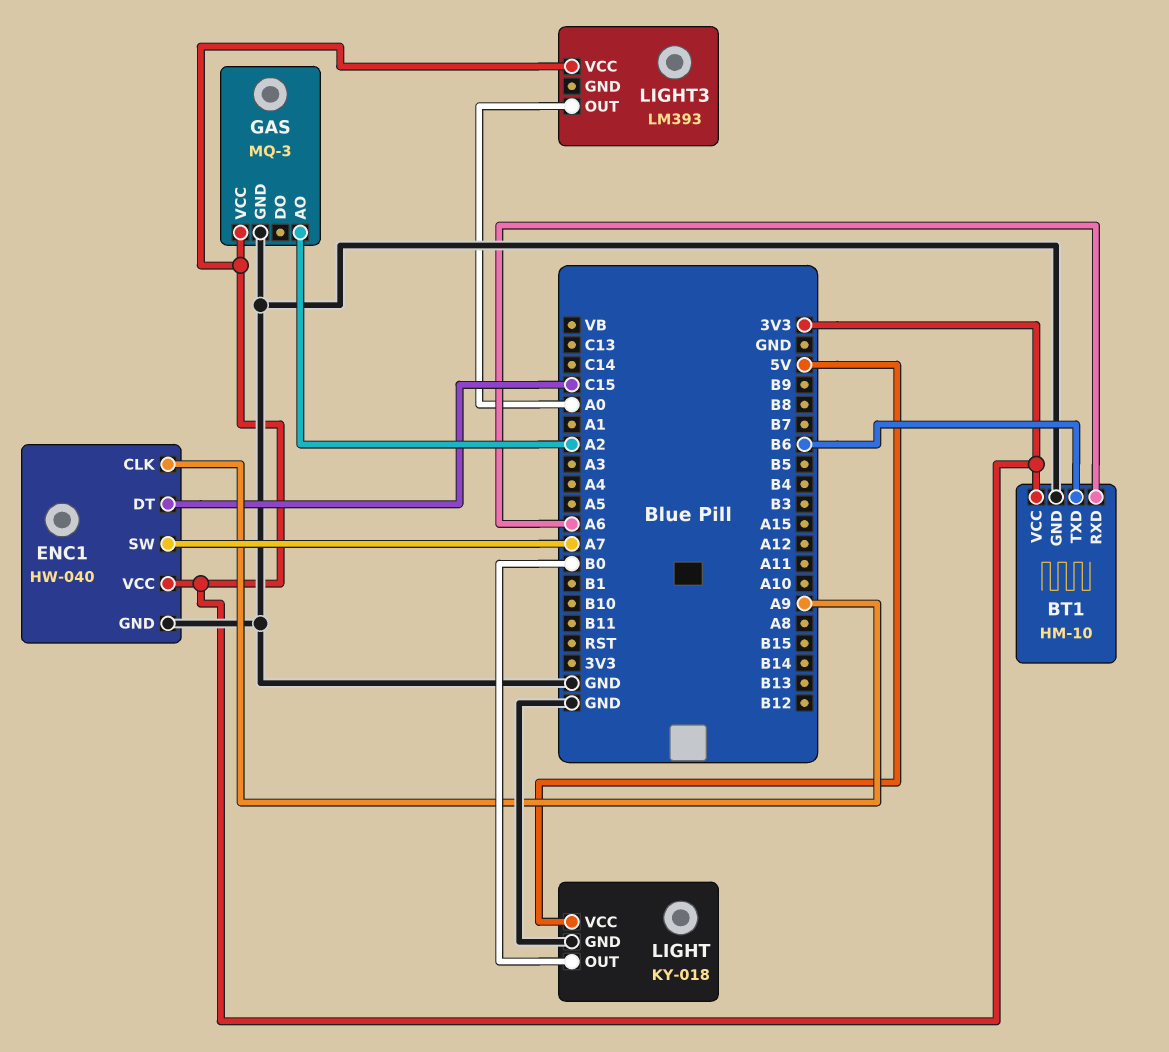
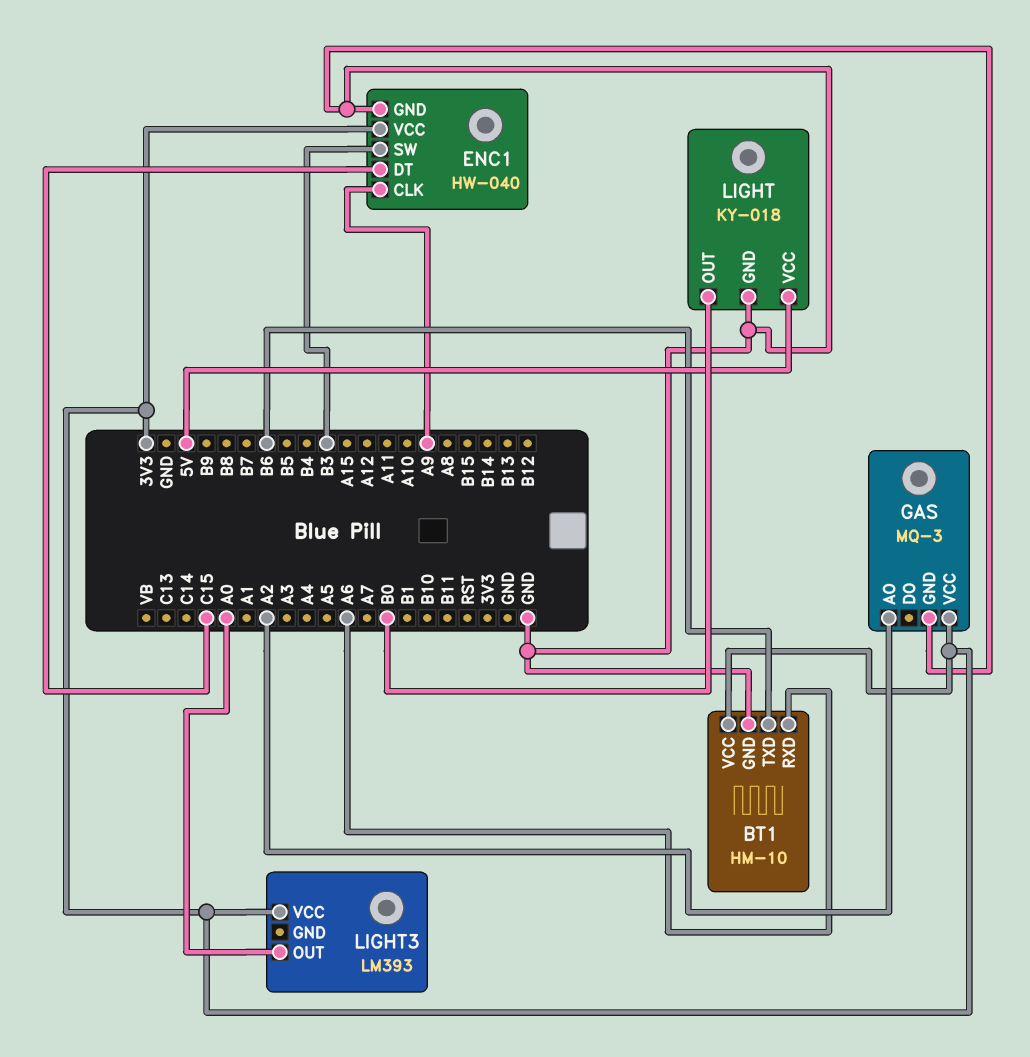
ENC1 pin SW: A7 -> B3

